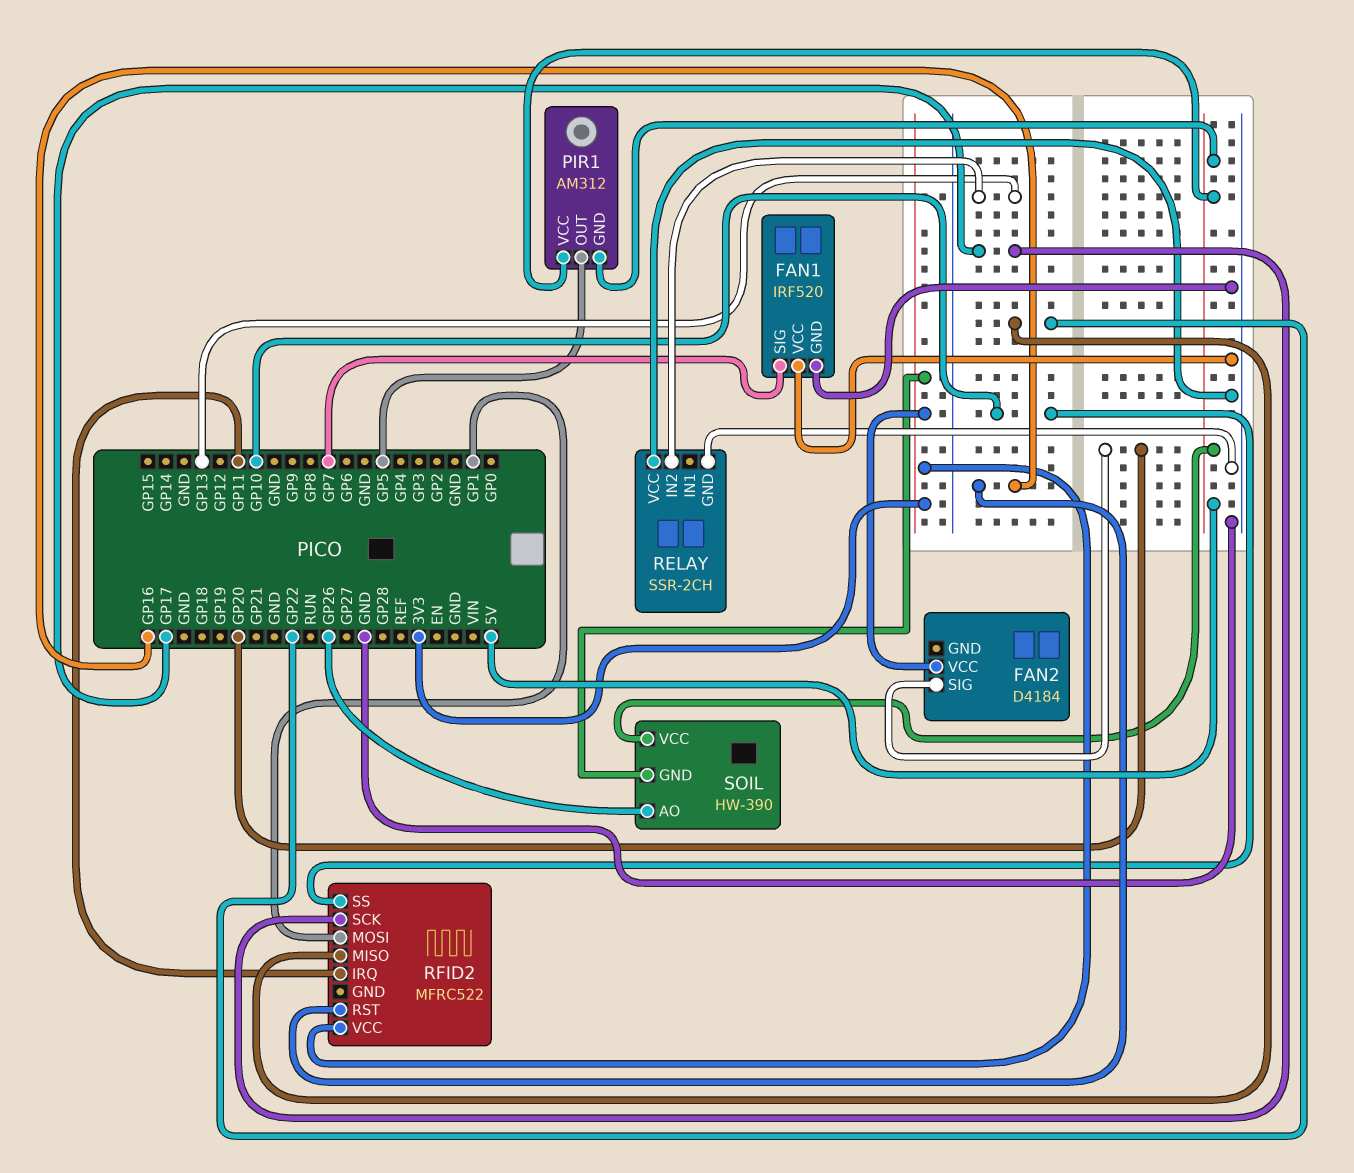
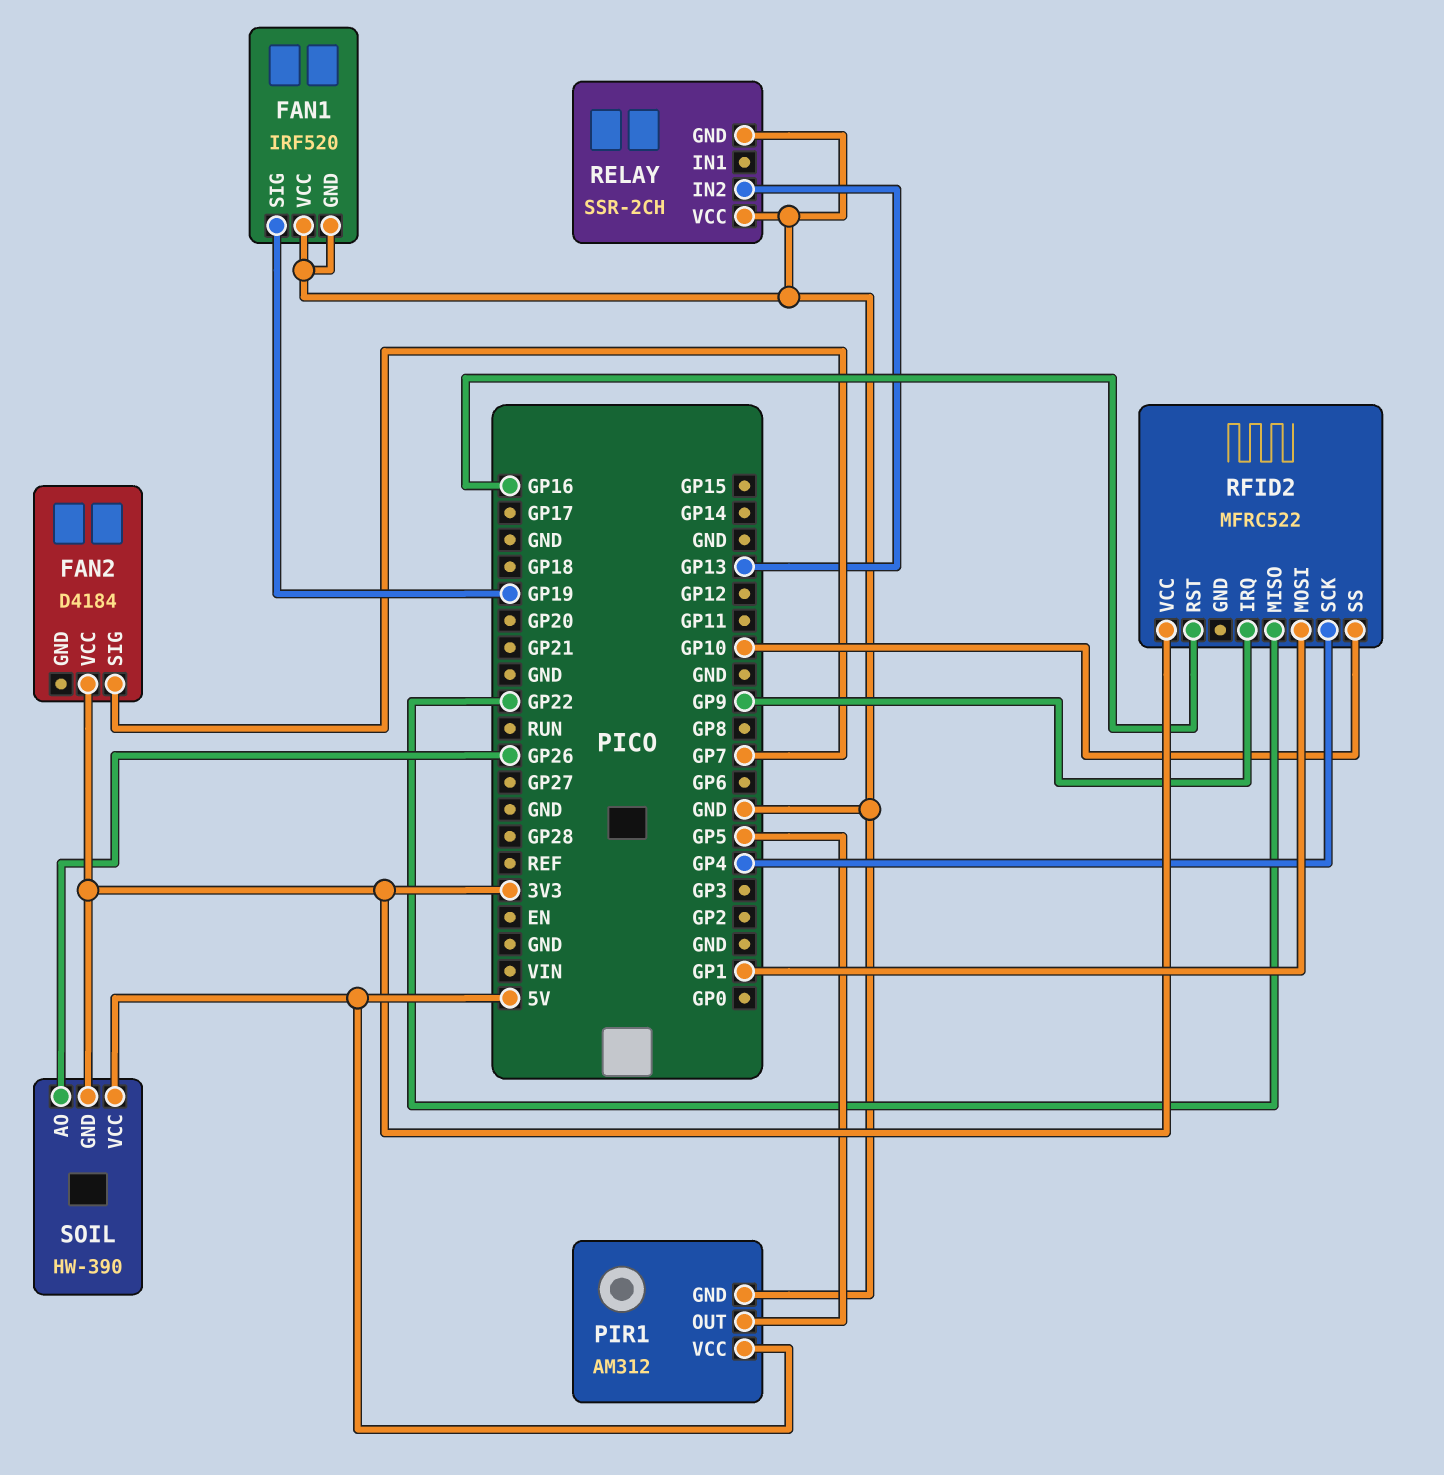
FAN1 pin SIG: GP7 -> GP19
FAN2 pin SIG: GP20 -> GP7
PIR1 pin GND: 5V -> GND
RFID2 pin IRQ: GP11 -> GP9
RFID2 pin SCK: GP17 -> GP4

